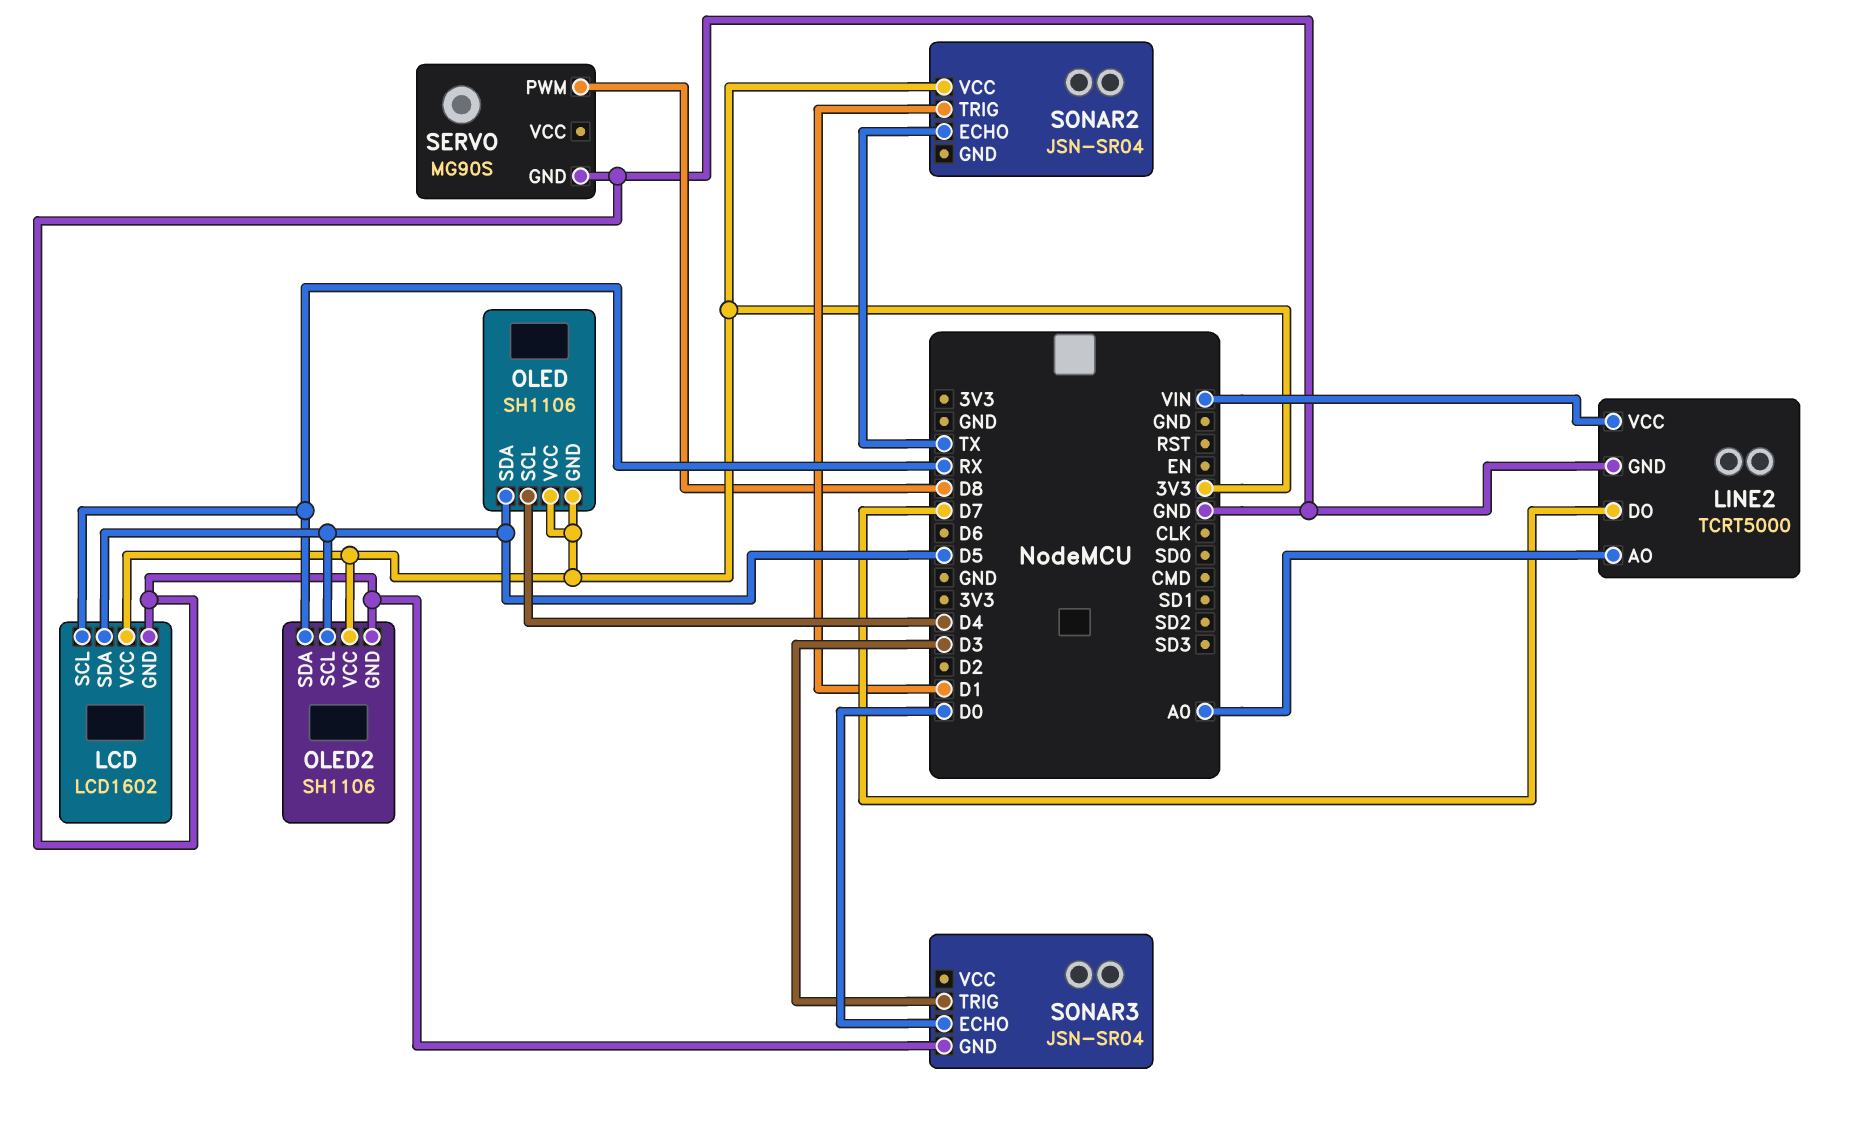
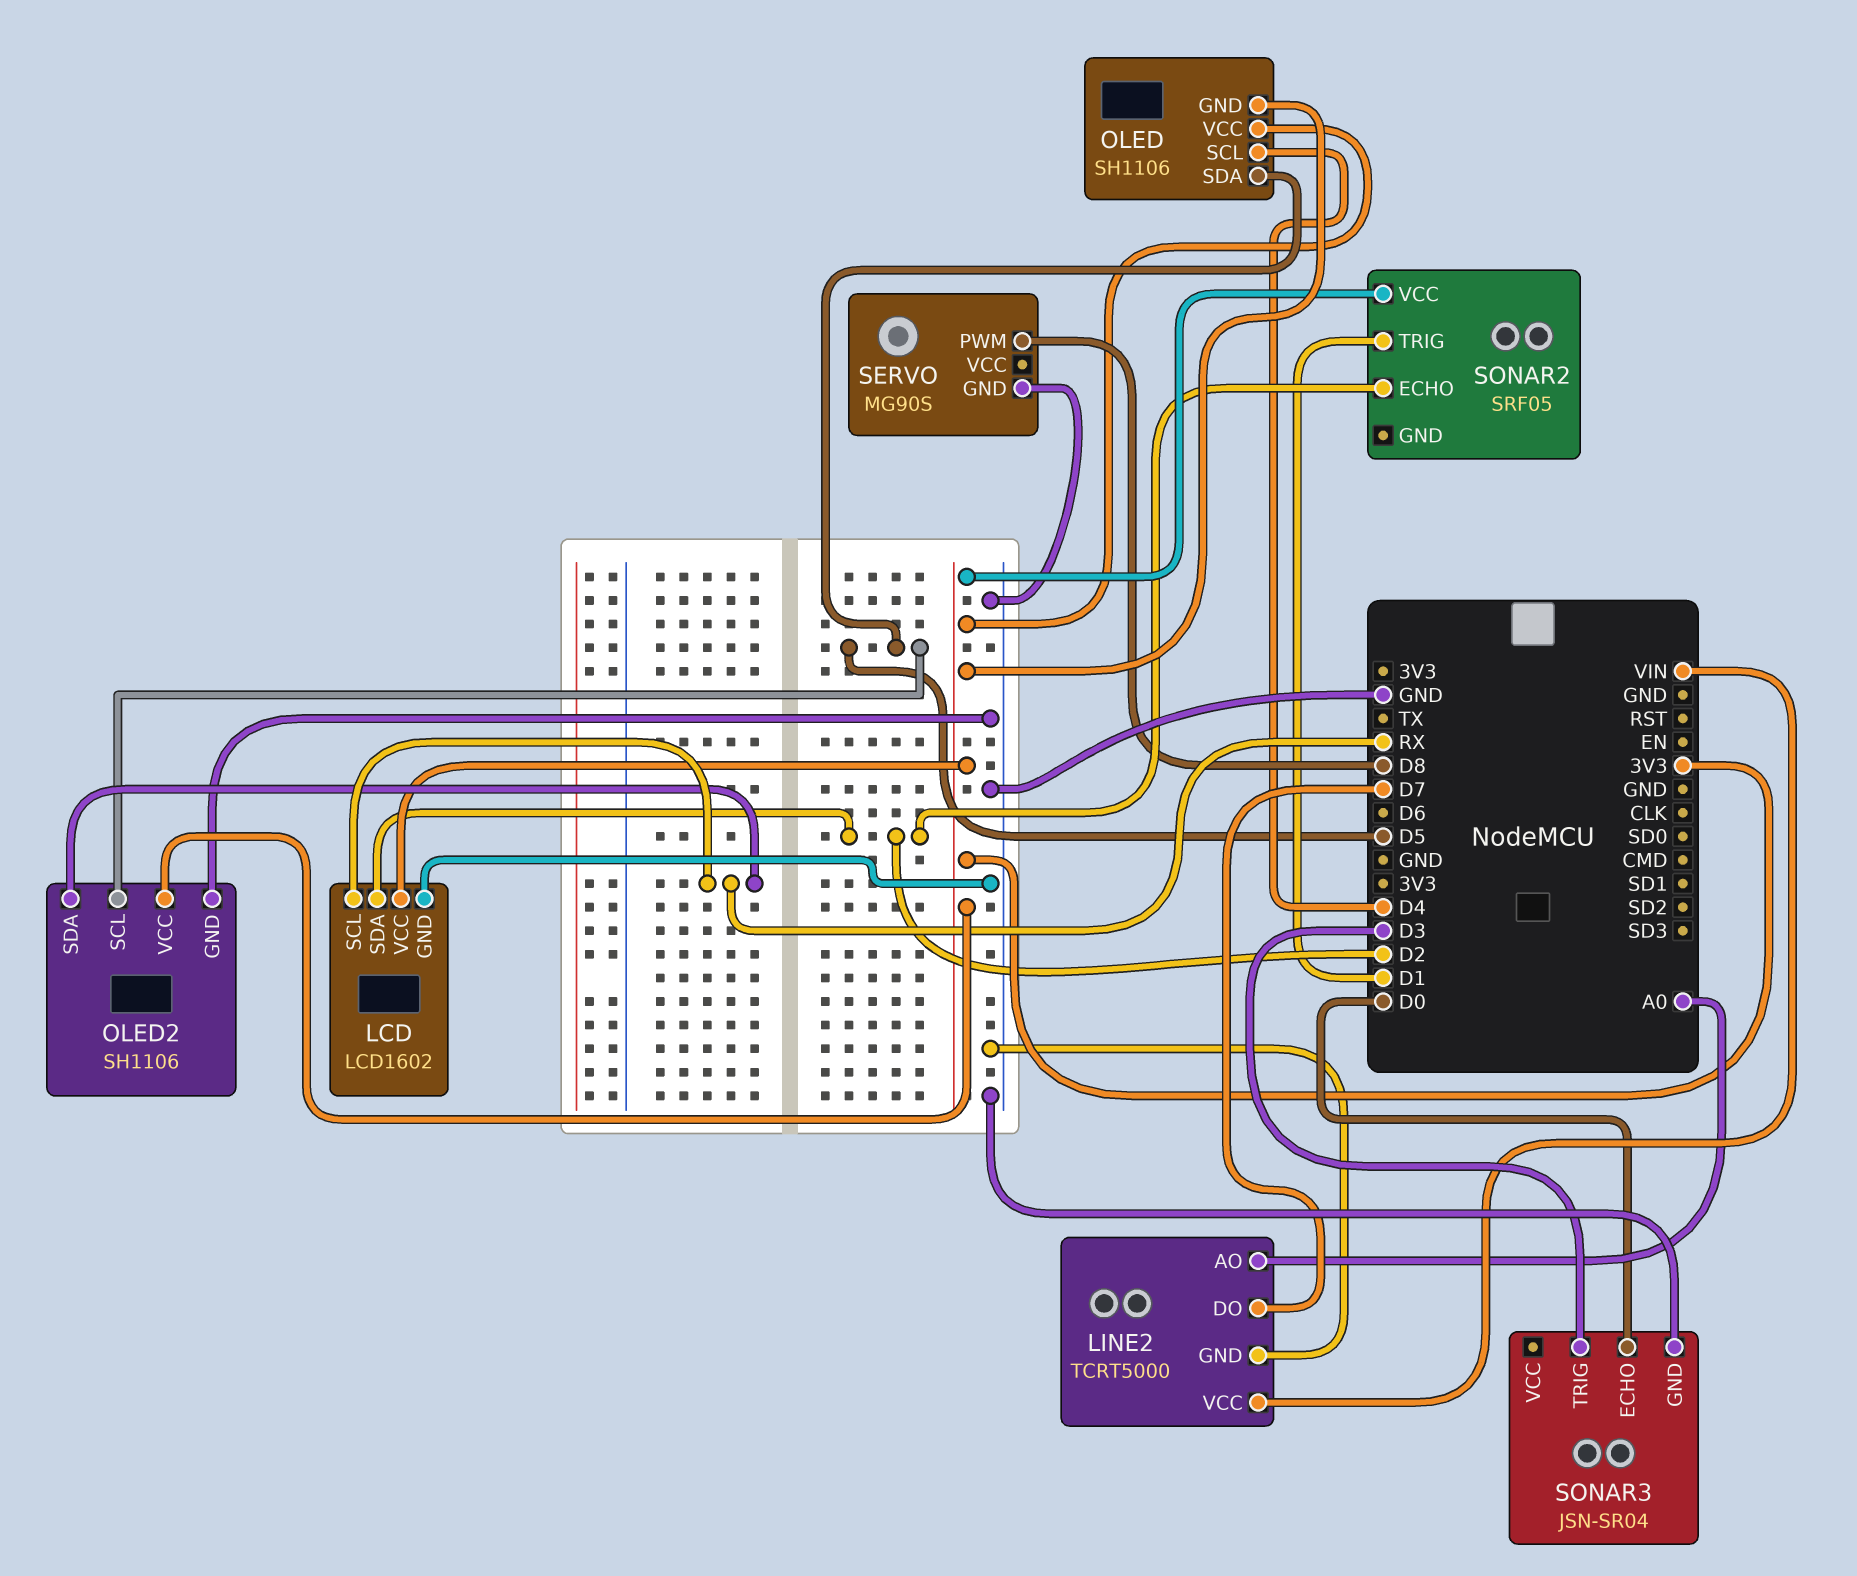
LCD pin SDA: D5 -> D2
SONAR2: JSN-SR04 -> SRF05
SONAR2 pin ECHO: TX -> D2

